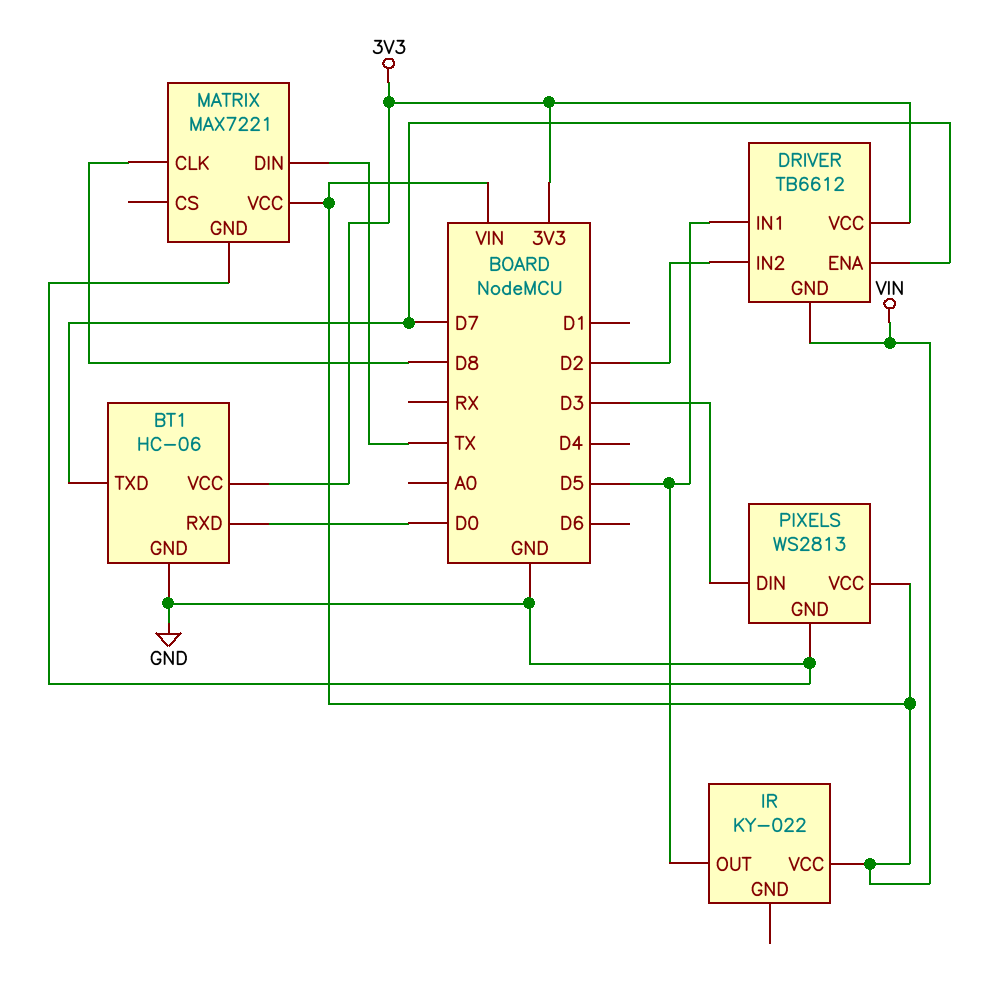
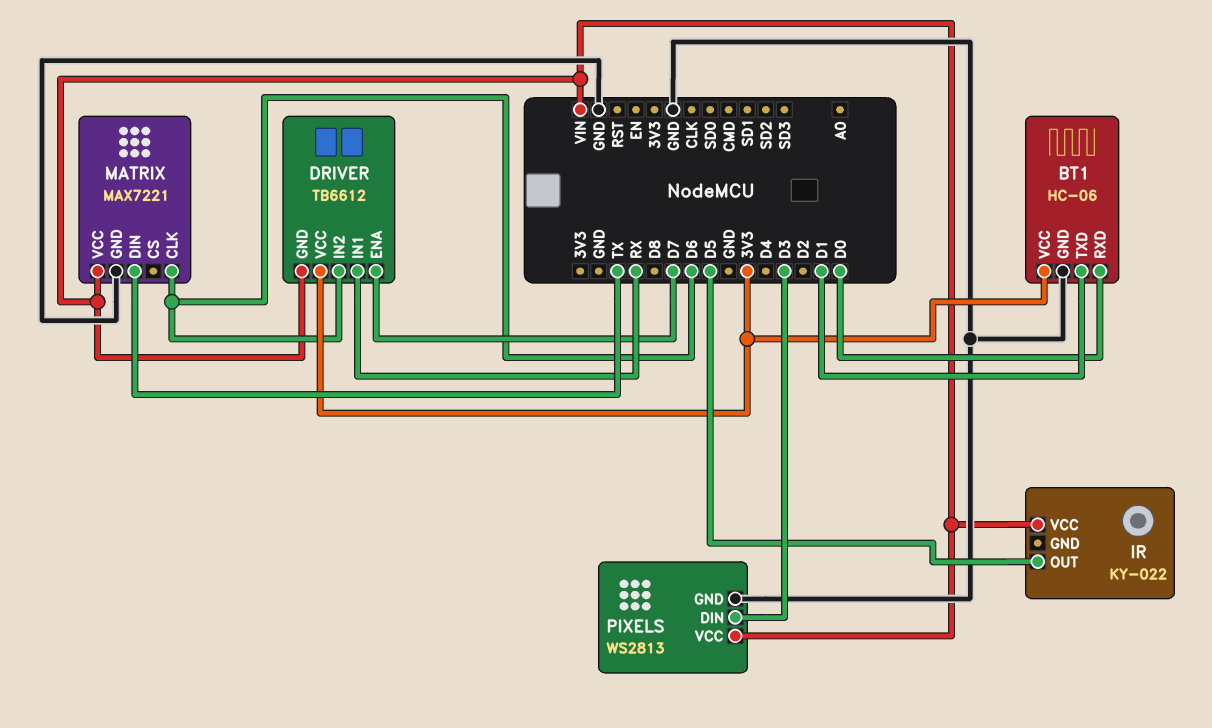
BT1 pin TXD: D7 -> D1
DRIVER pin IN1: D5 -> RX
DRIVER pin IN2: D2 -> D6
MATRIX pin CLK: D8 -> D6

